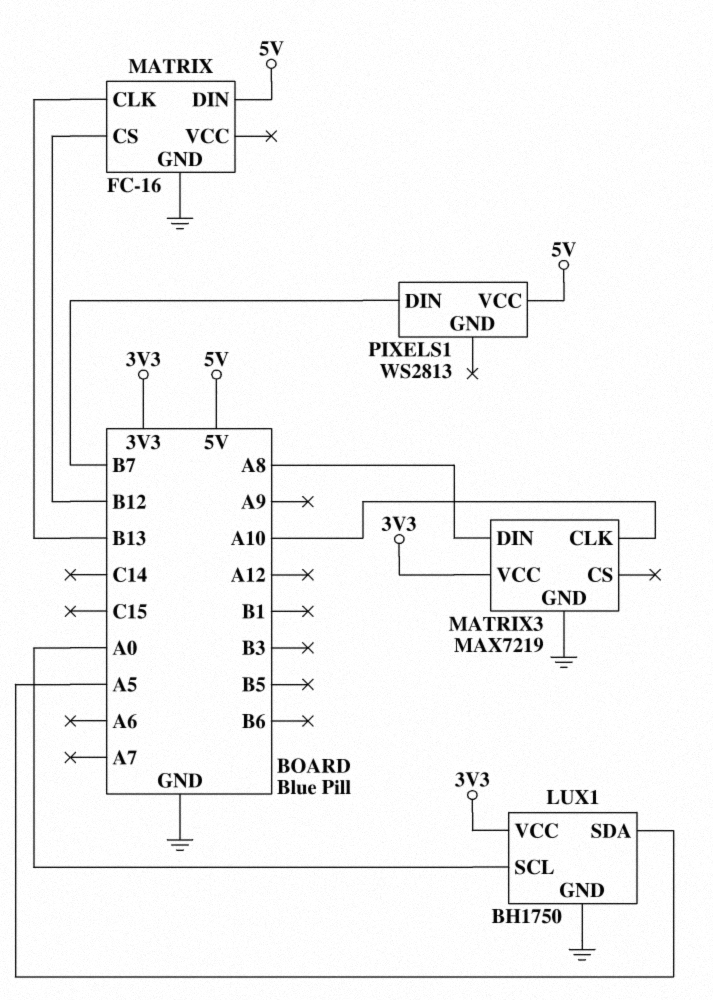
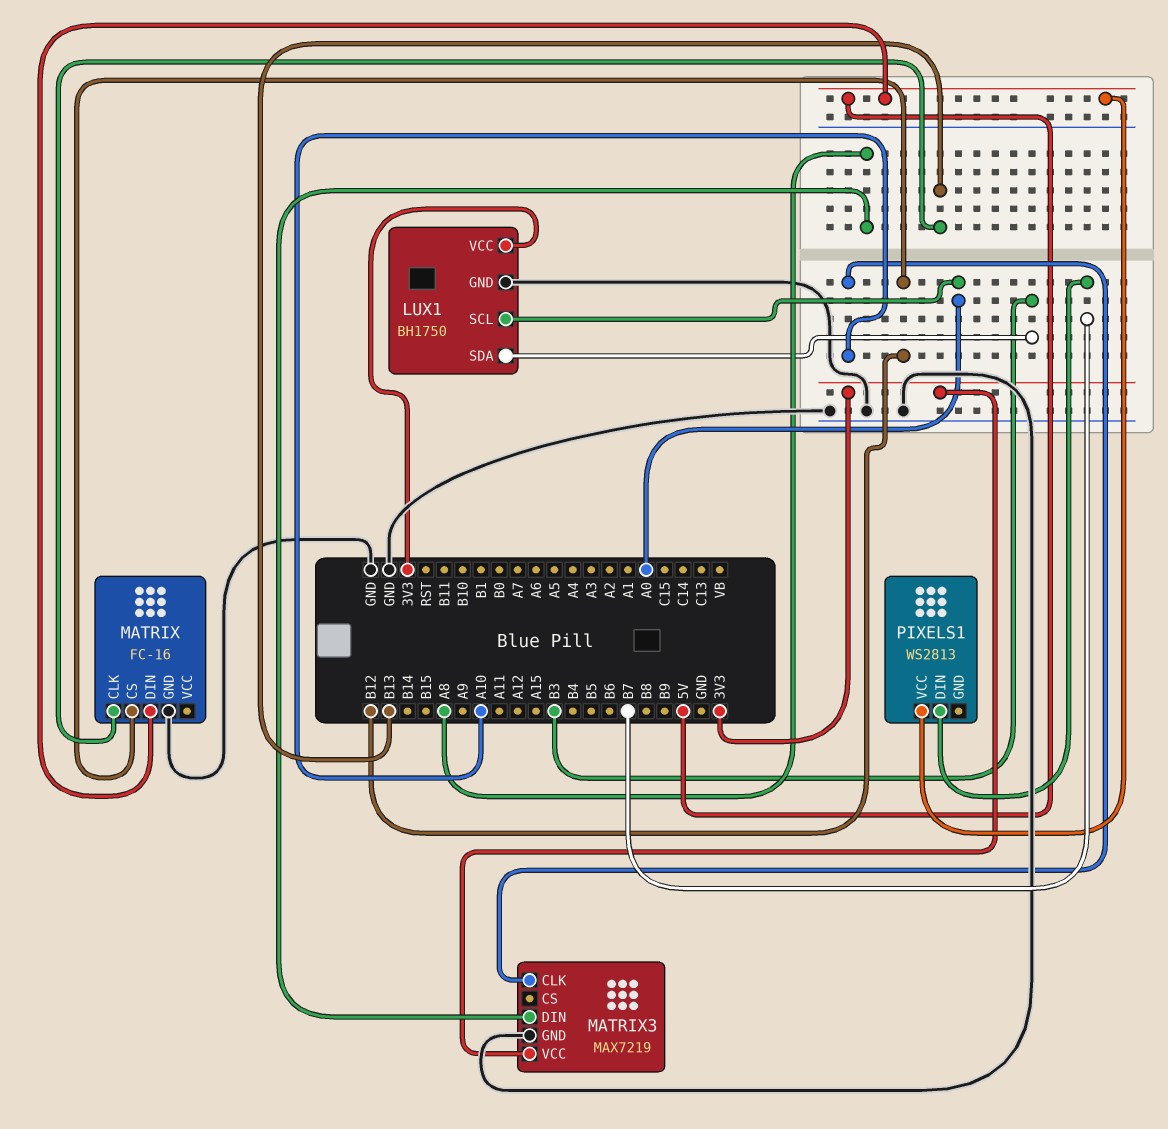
LUX1 pin SDA: A5 -> B3

